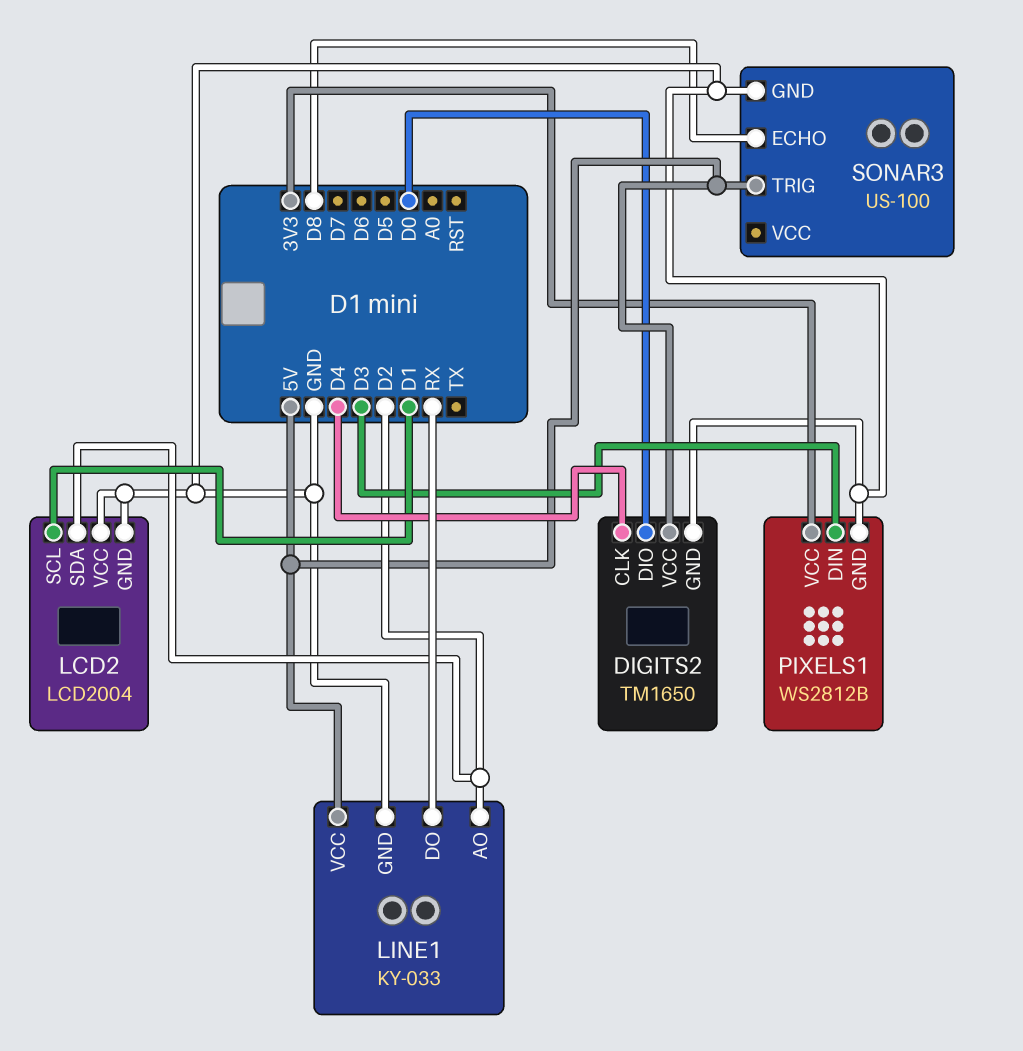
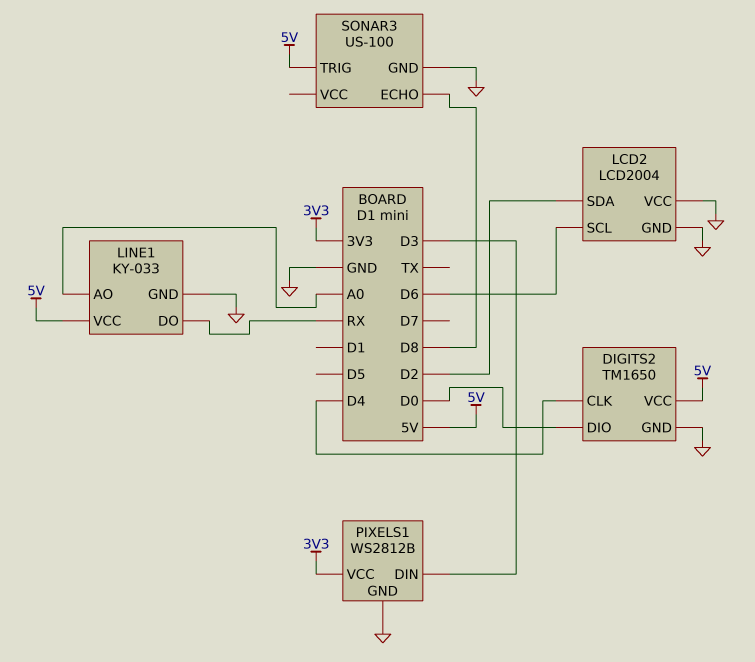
LCD2 pin SCL: D1 -> D6
LINE1 pin AO: D2 -> A0

